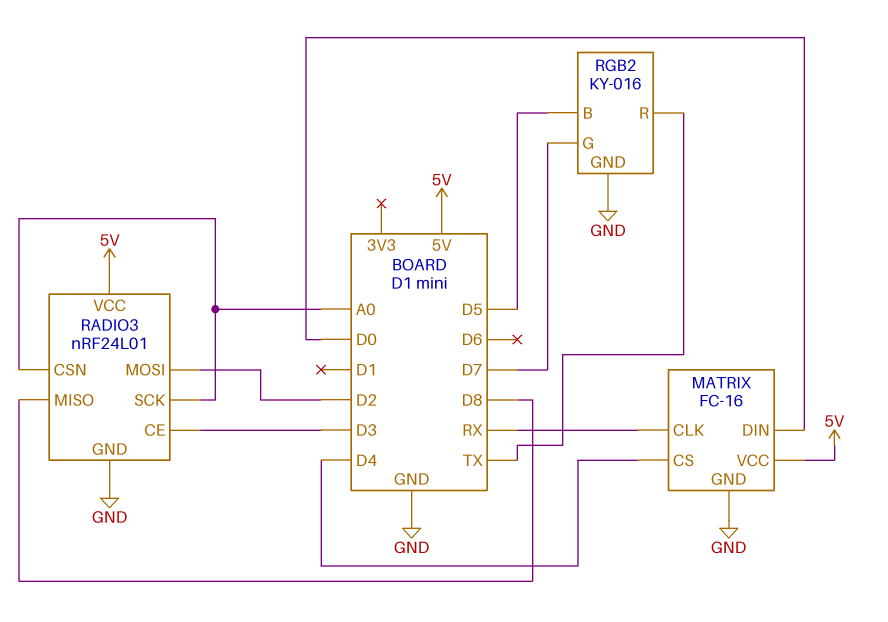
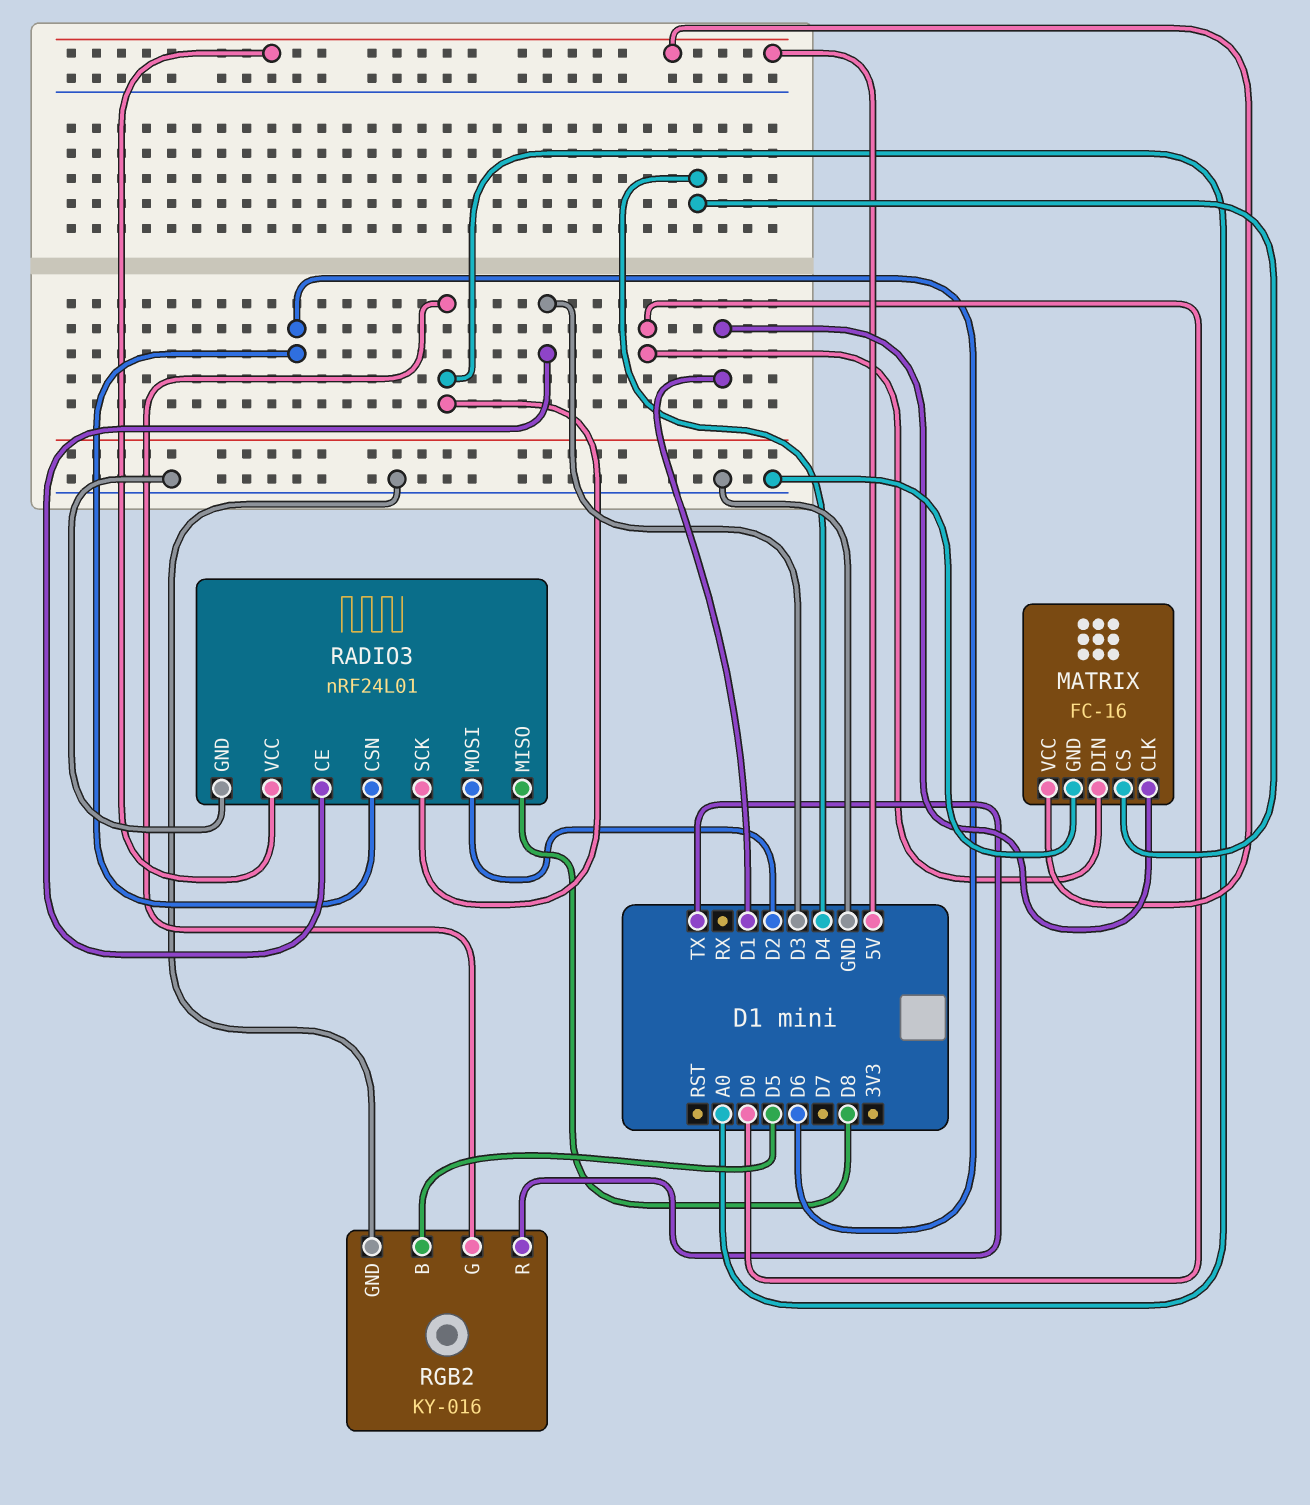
MATRIX pin CLK: RX -> D1
RADIO3 pin CSN: A0 -> D6
RGB2 pin G: D7 -> A0

